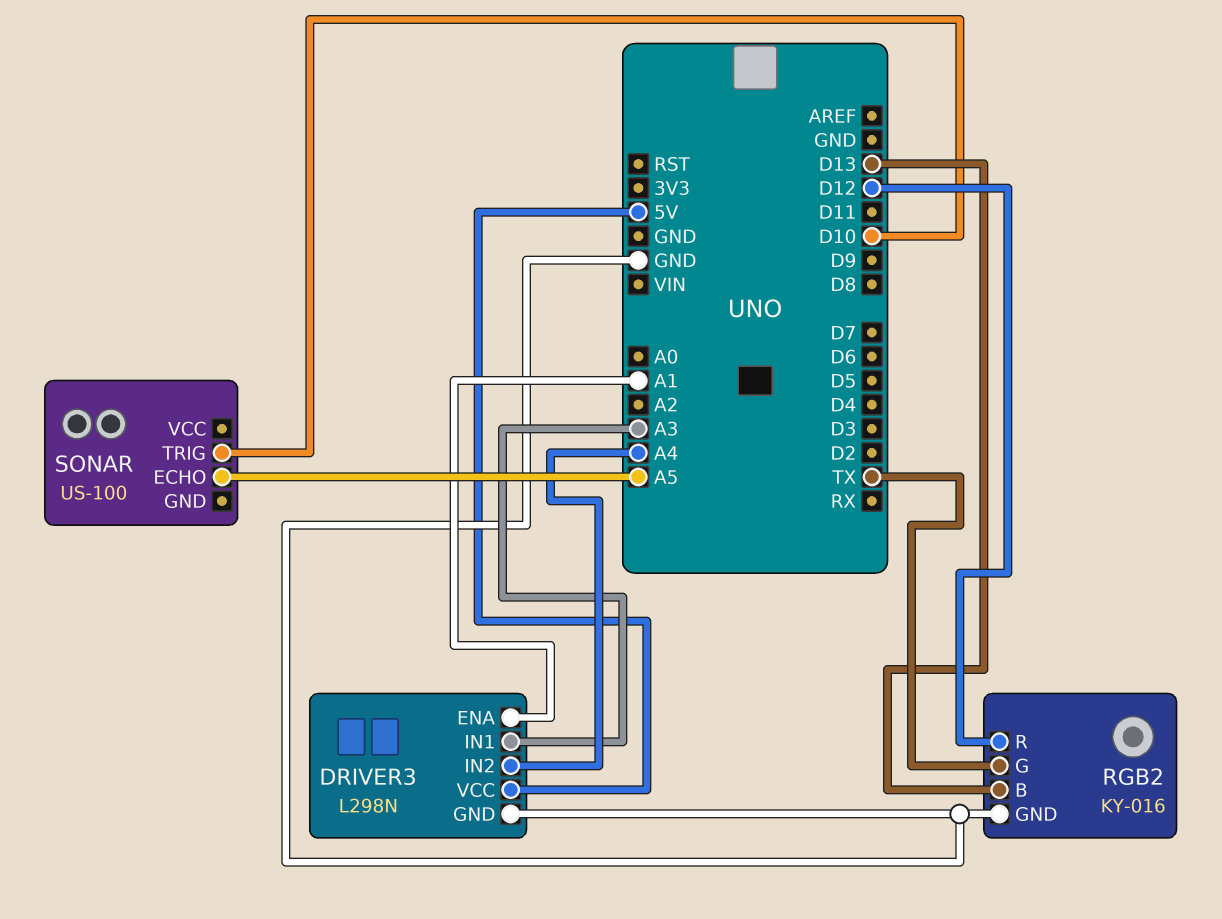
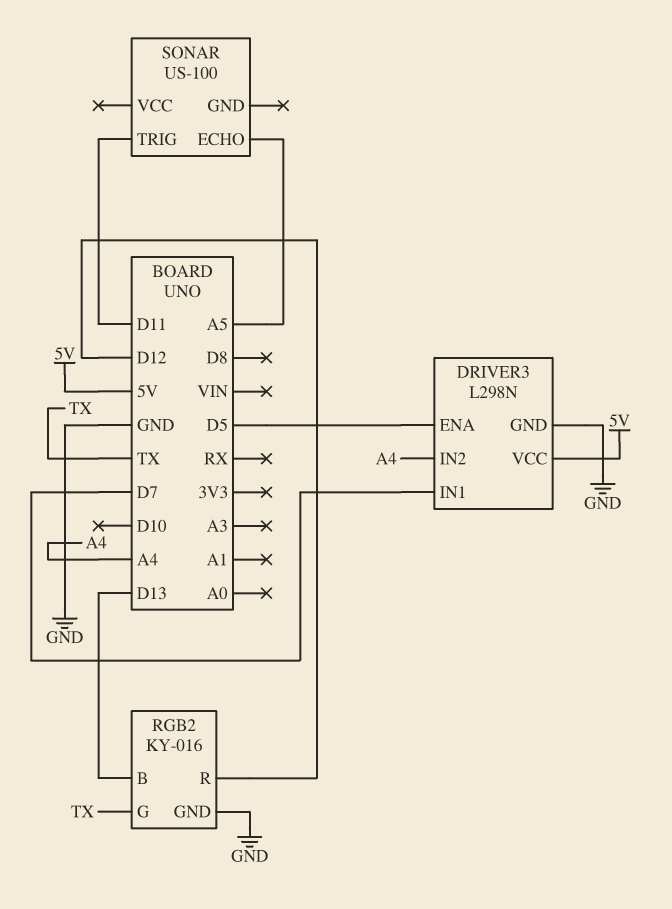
DRIVER3 pin ENA: A1 -> D5
DRIVER3 pin IN1: A3 -> D7
SONAR pin TRIG: D10 -> D11

